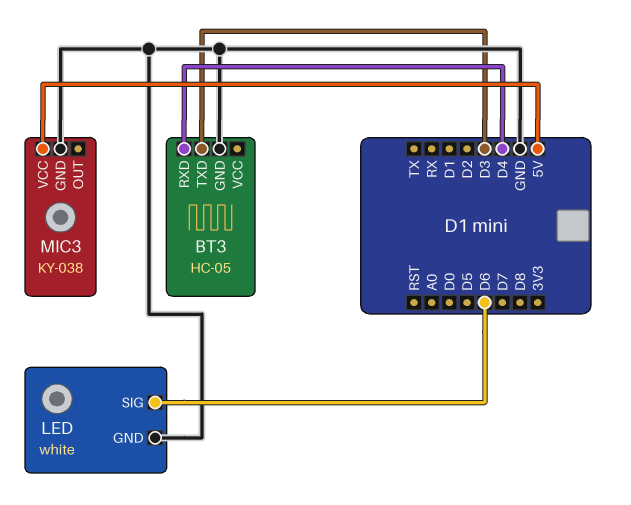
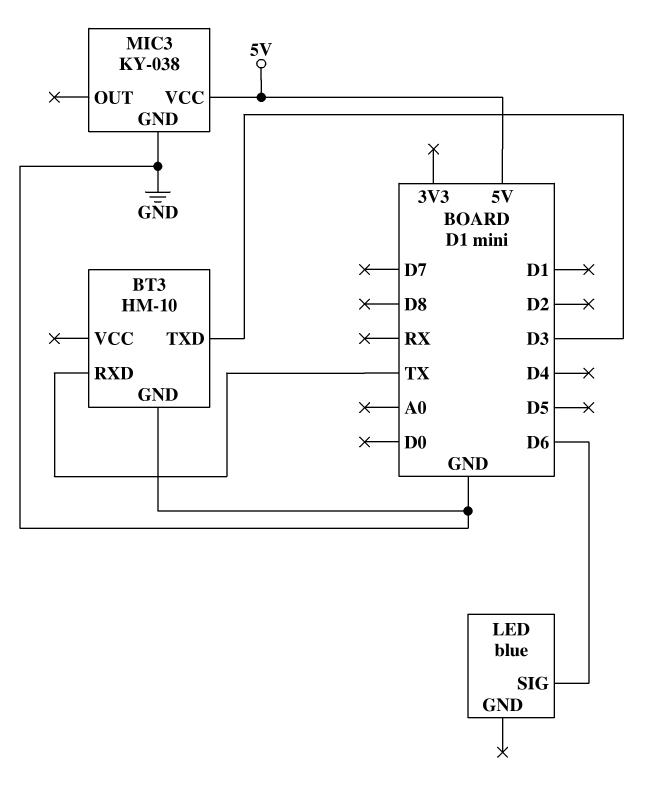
BT3: HC-05 -> HM-10
BT3 pin RXD: D4 -> TX
LED: white -> blue
LED pin GND: GND -> none

